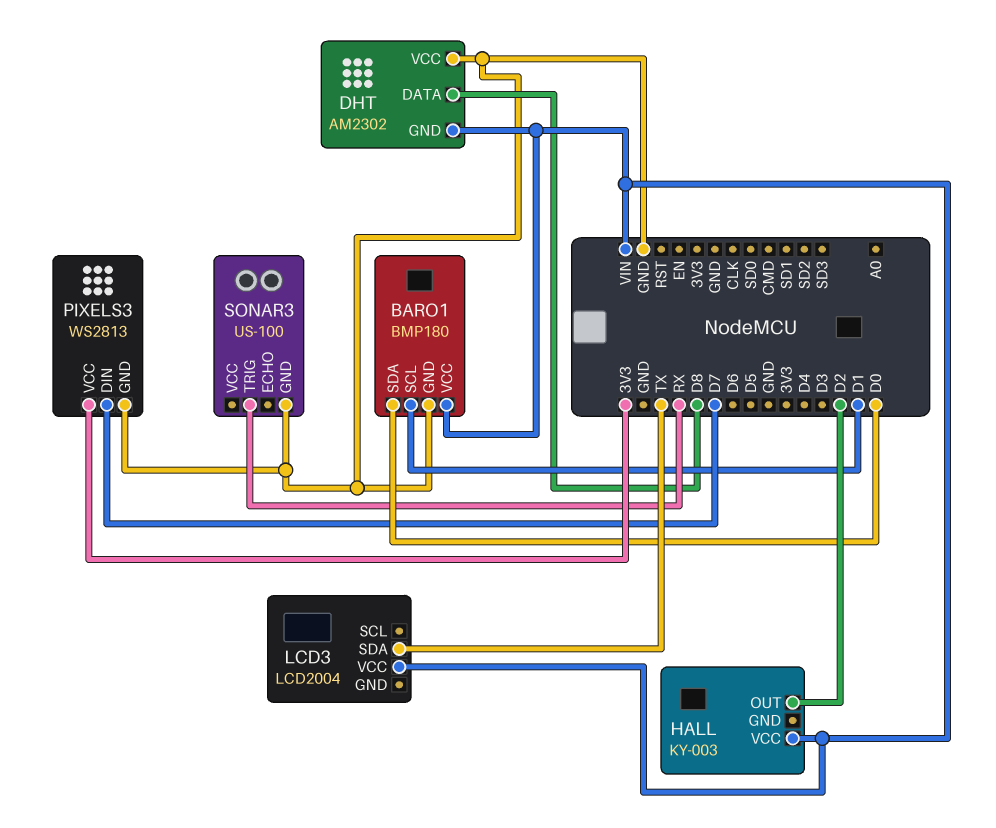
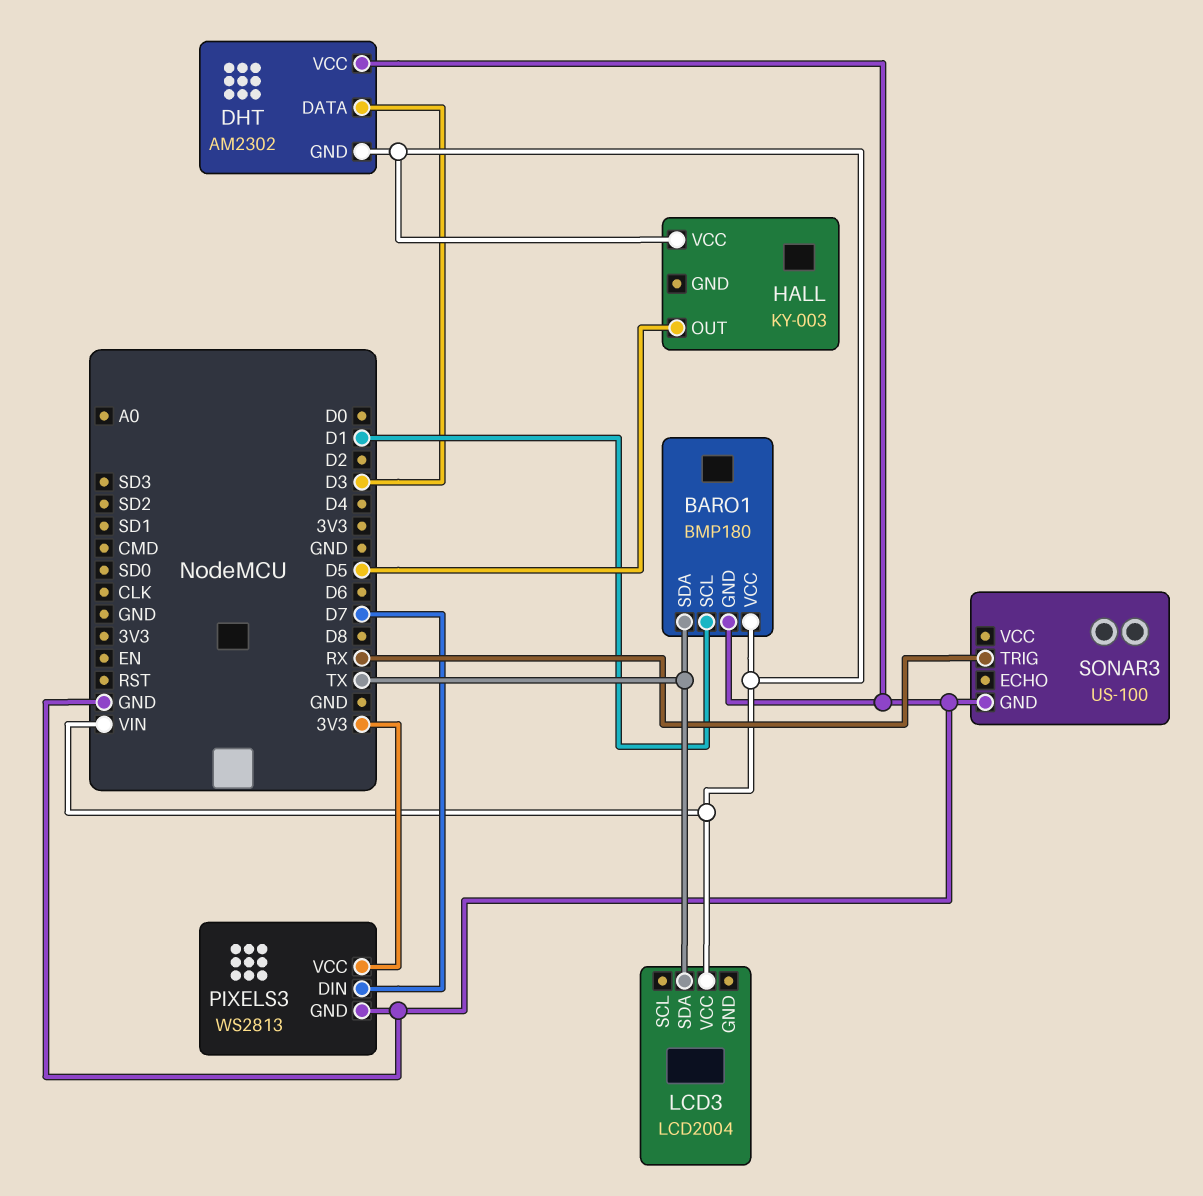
BARO1 pin SDA: D0 -> TX
DHT pin DATA: D8 -> D3
HALL pin OUT: D2 -> D5

